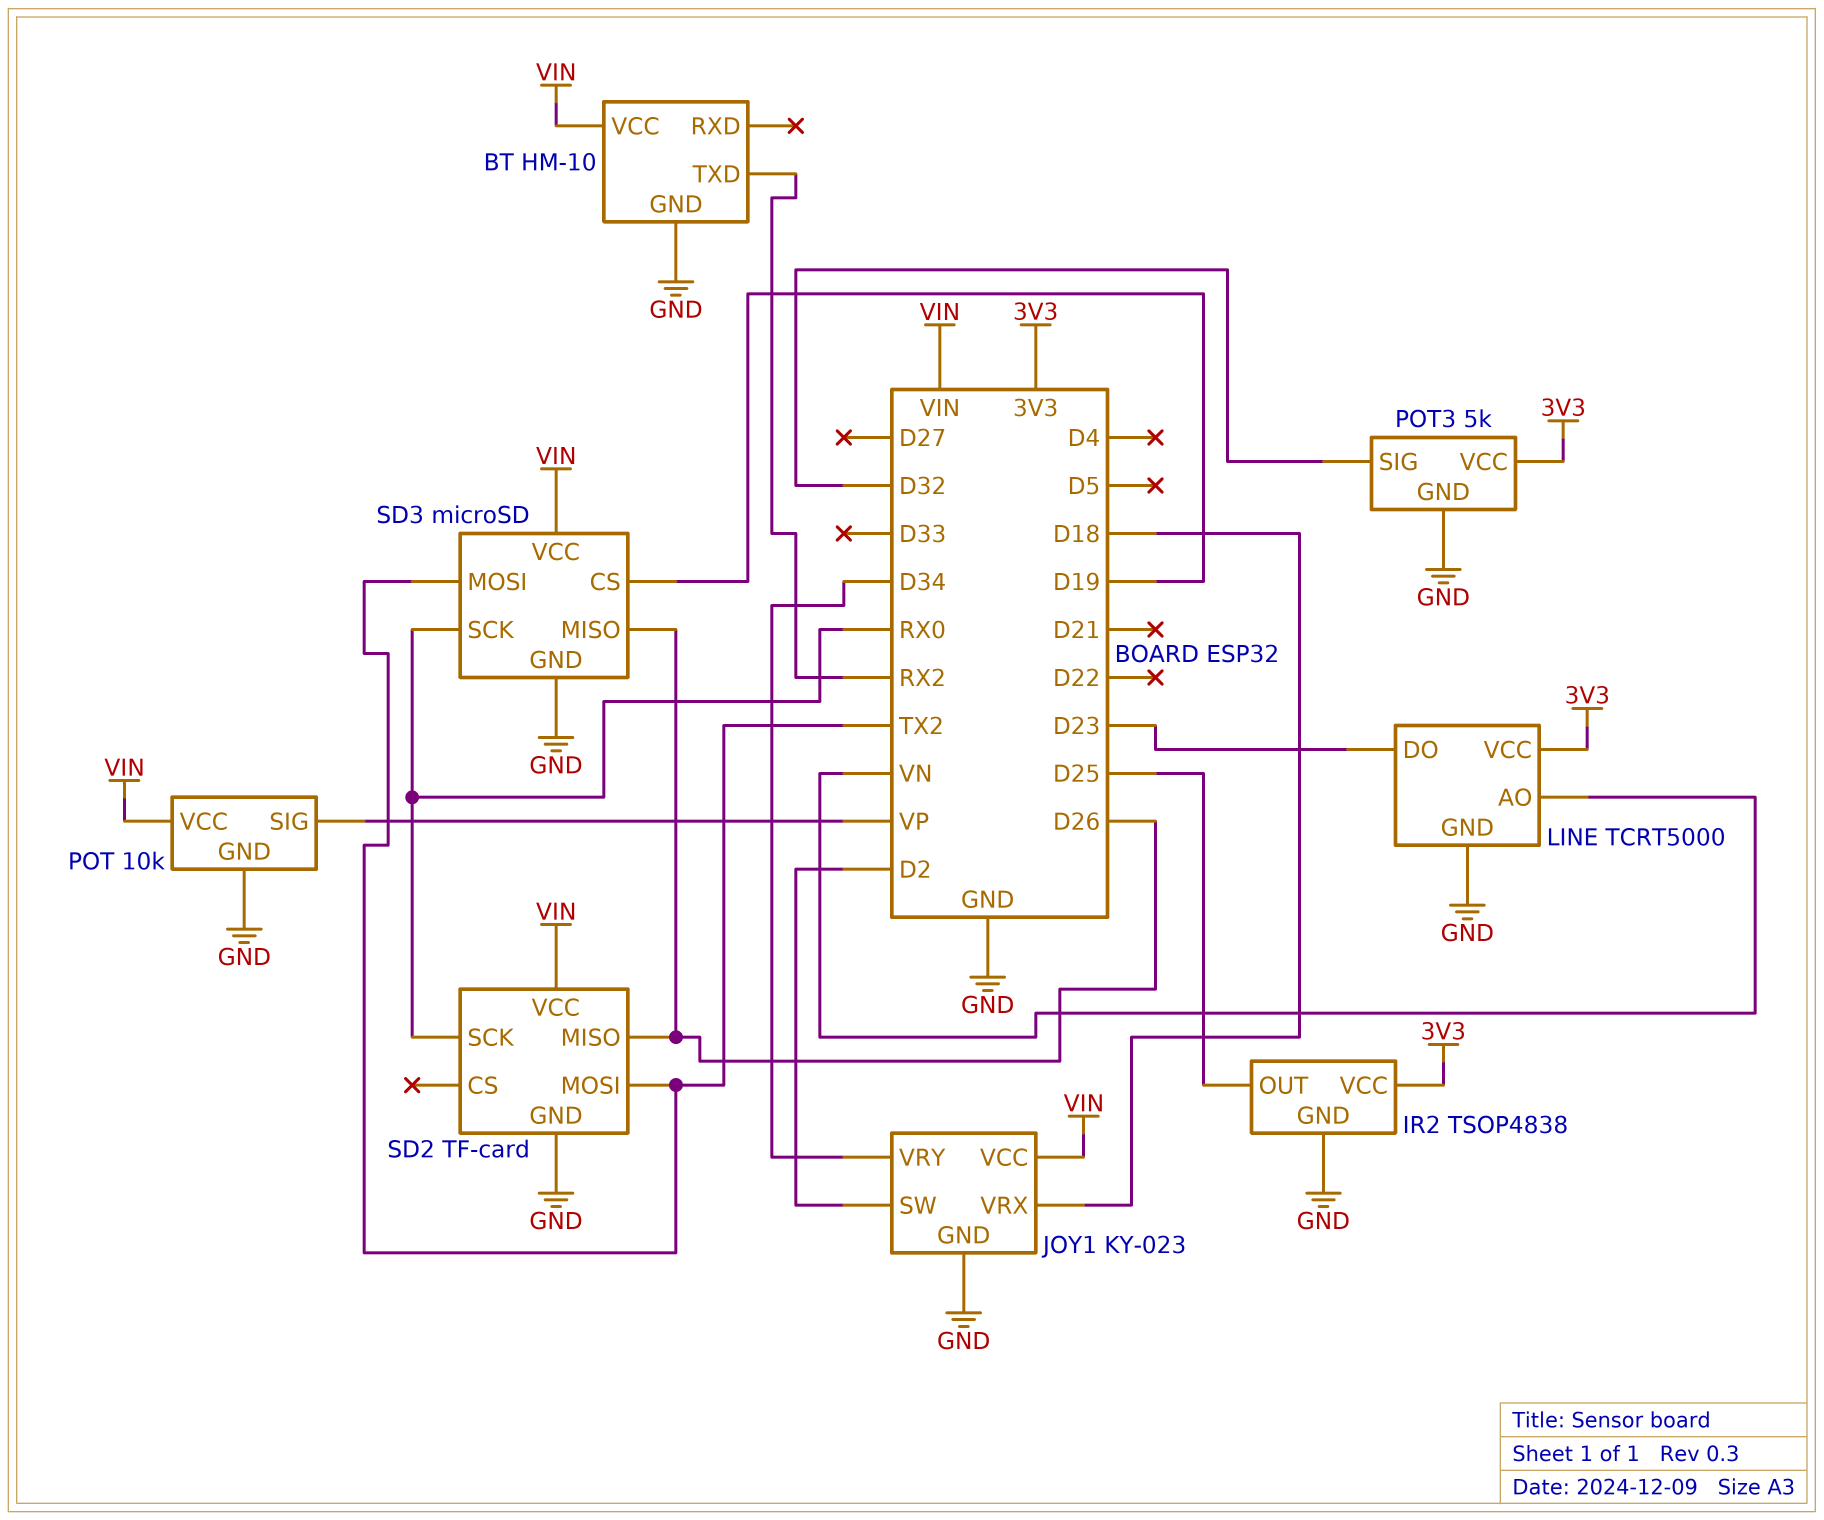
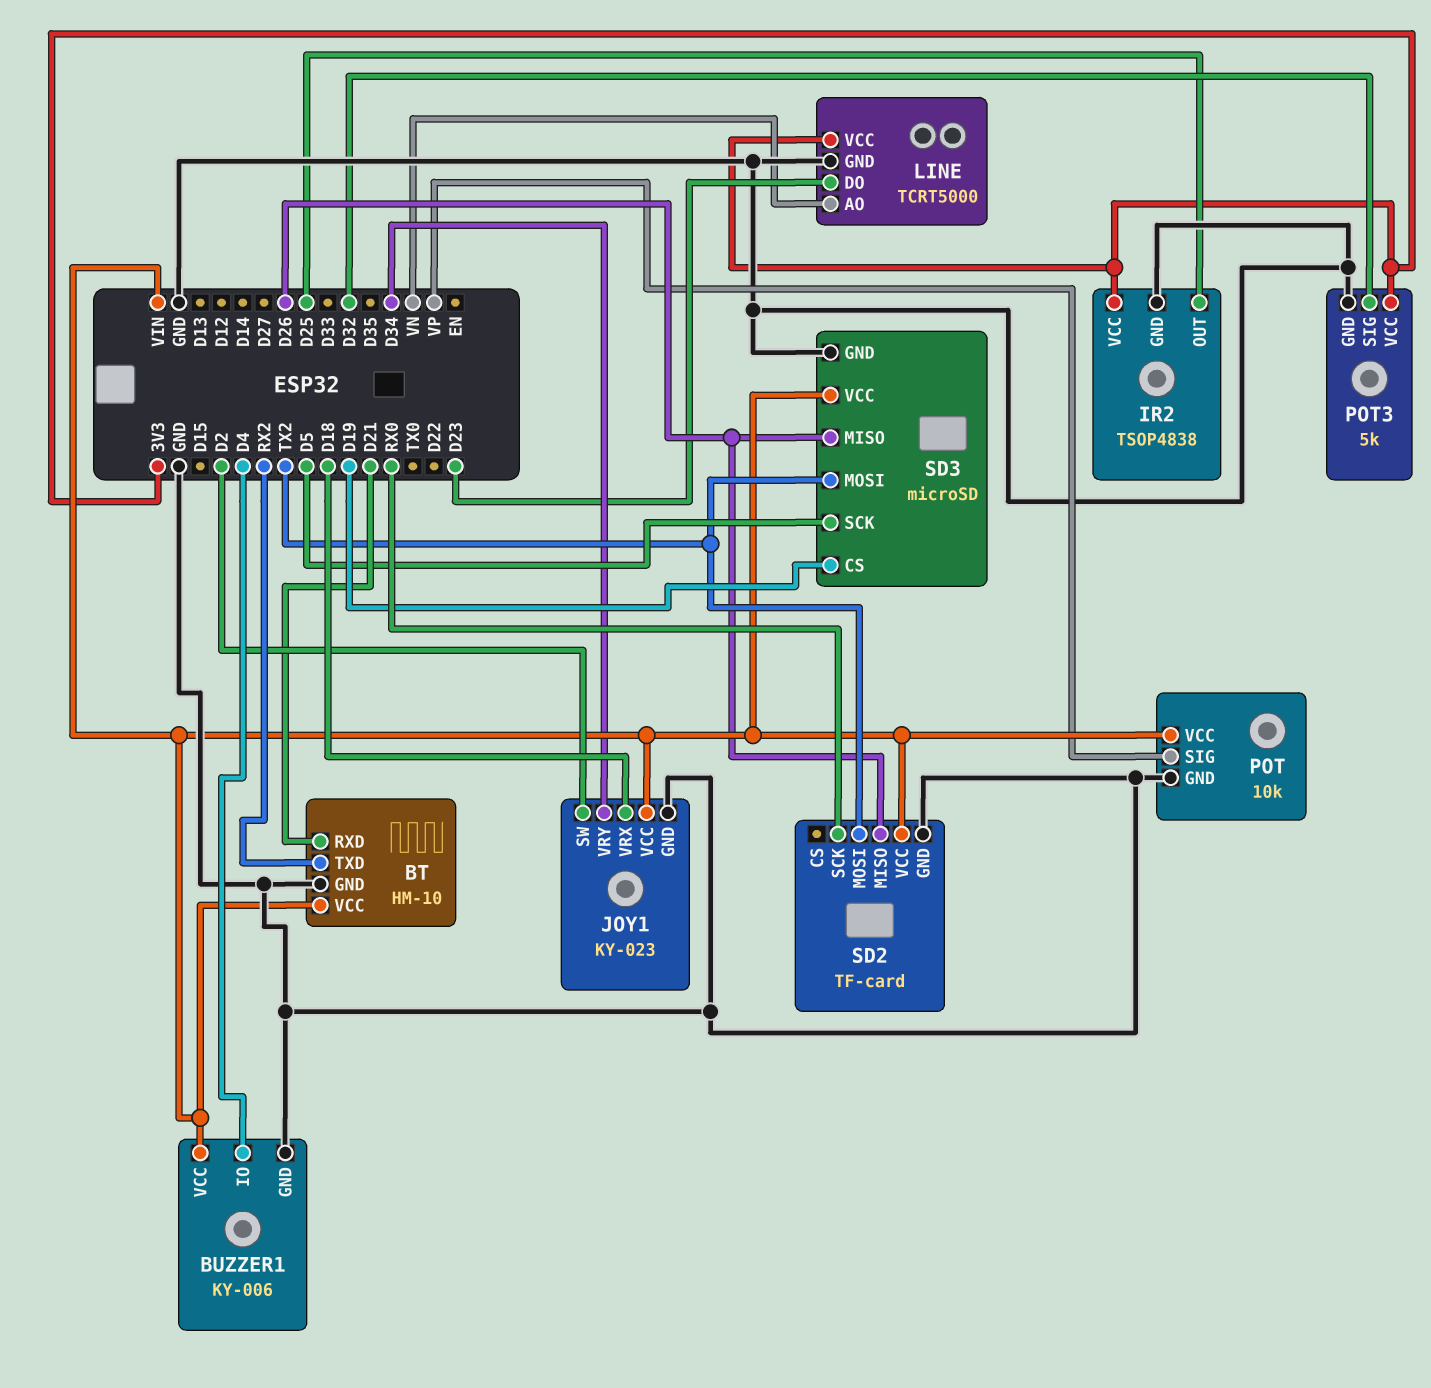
BT pin RXD: none -> D21
BUZZER1: none -> KY-006
BUZZER1 pin GND: none -> GND
BUZZER1 pin IO: none -> D4
BUZZER1 pin VCC: none -> VIN
SD3 pin SCK: RX0 -> D5

